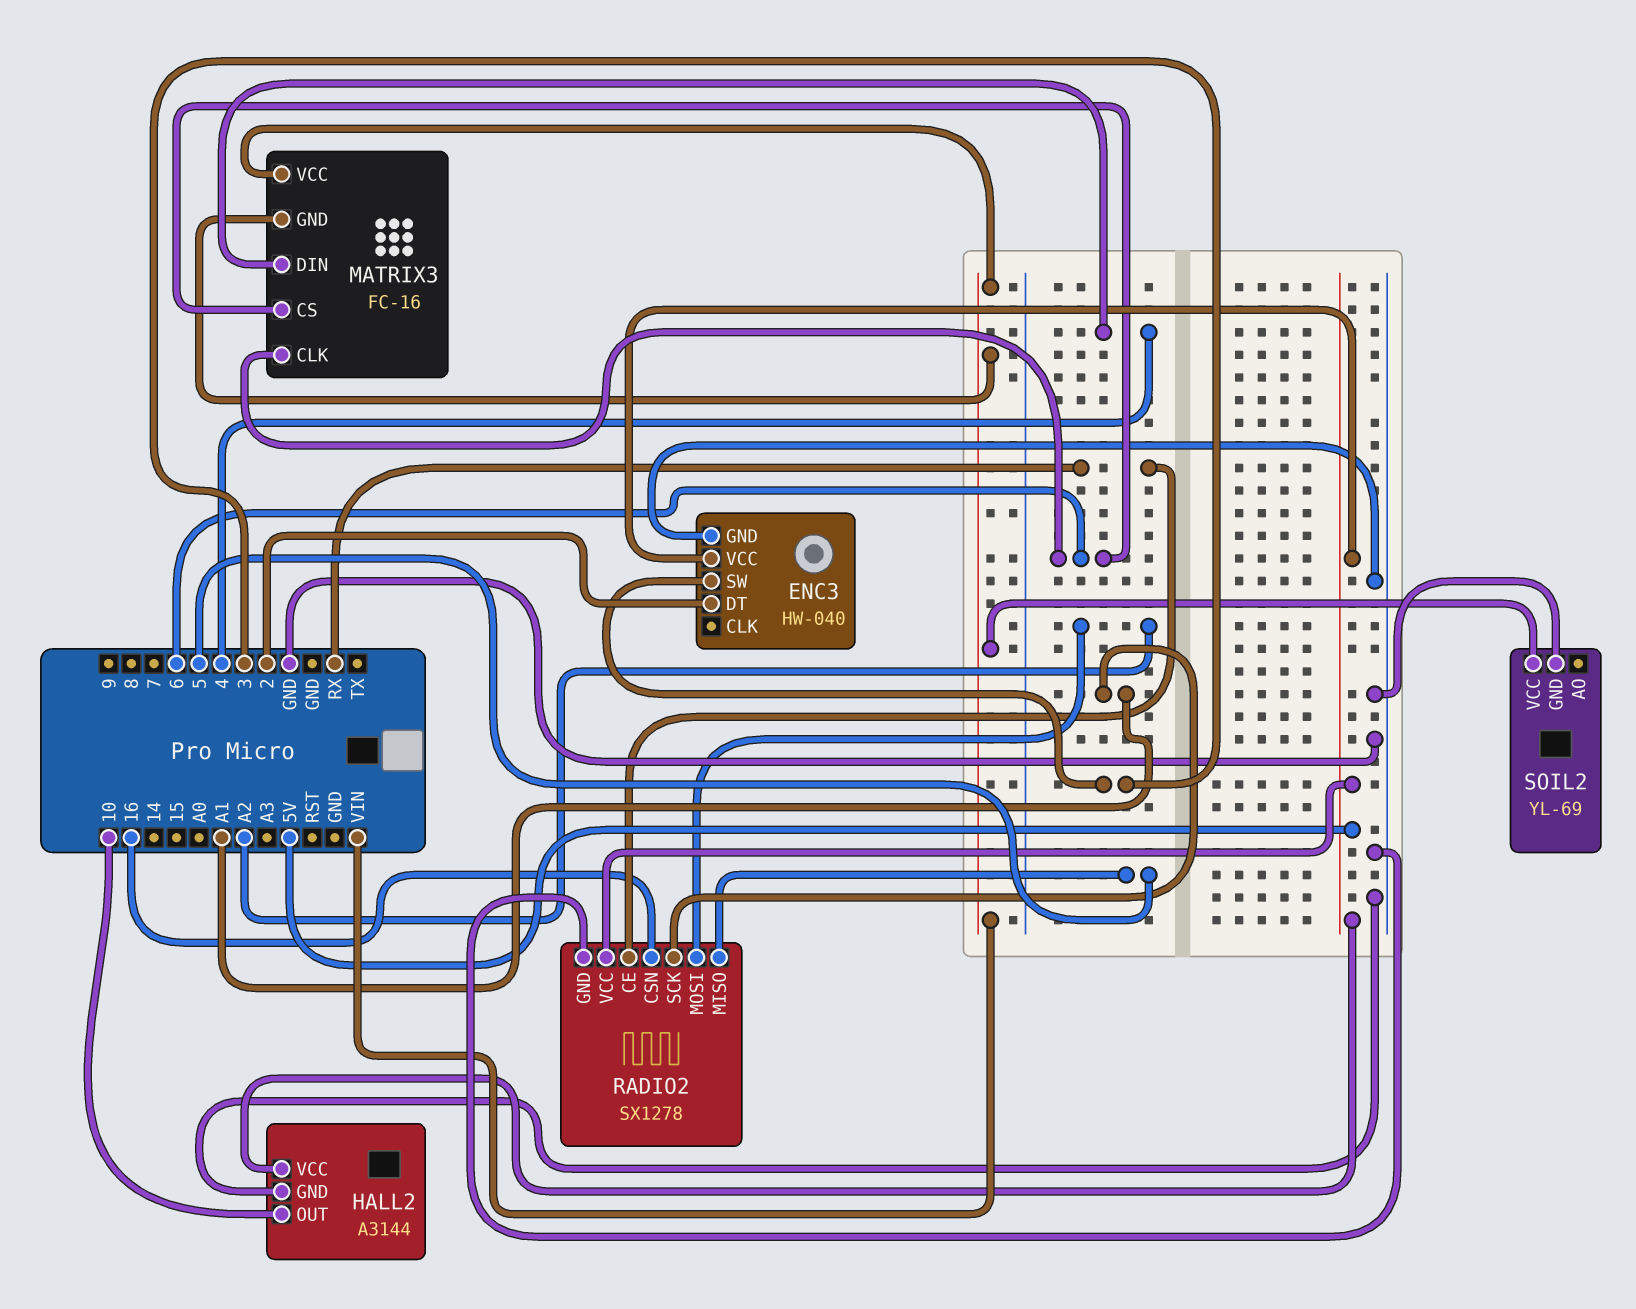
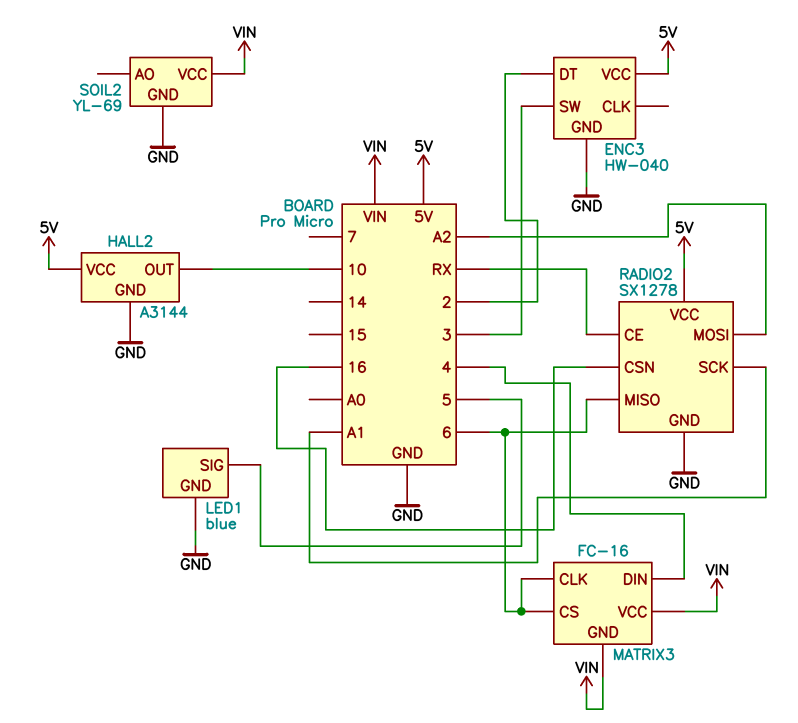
LED1: none -> blue
LED1 pin GND: none -> GND
LED1 pin SIG: none -> 5
RADIO2 pin MISO: 5 -> 6

